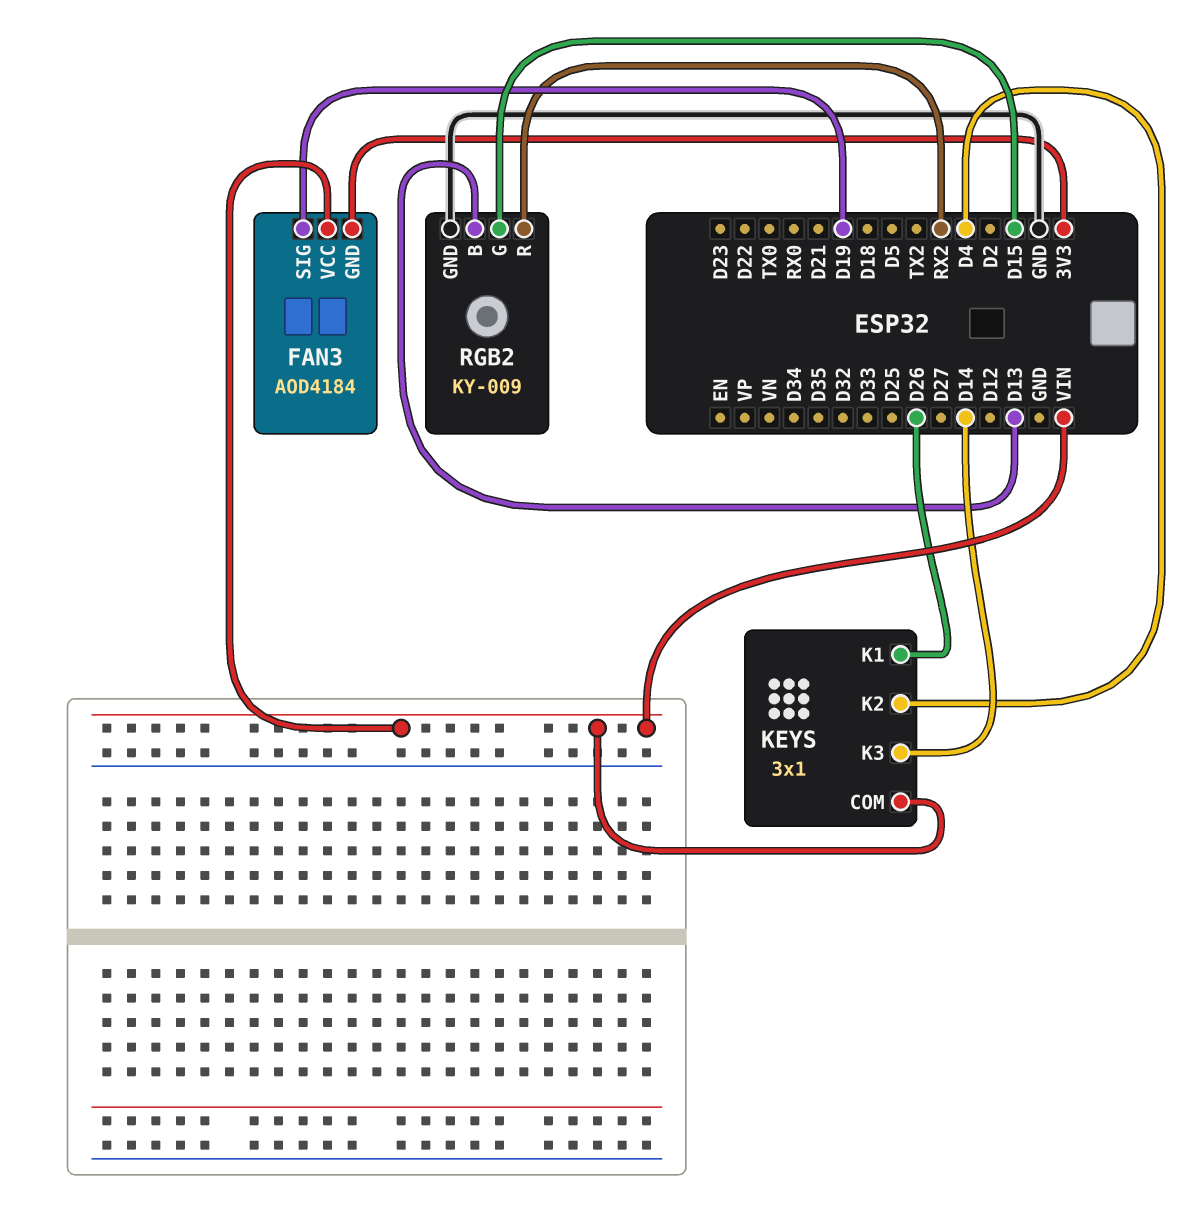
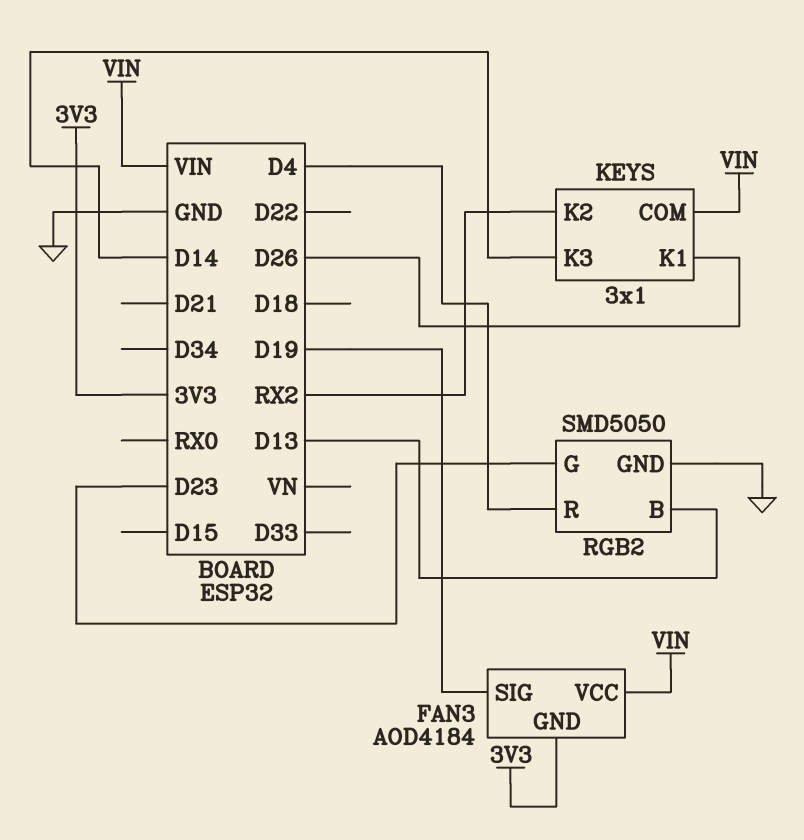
KEYS pin K2: D4 -> RX2
RGB2: KY-009 -> SMD5050
RGB2 pin G: D15 -> D23
RGB2 pin R: RX2 -> D4

